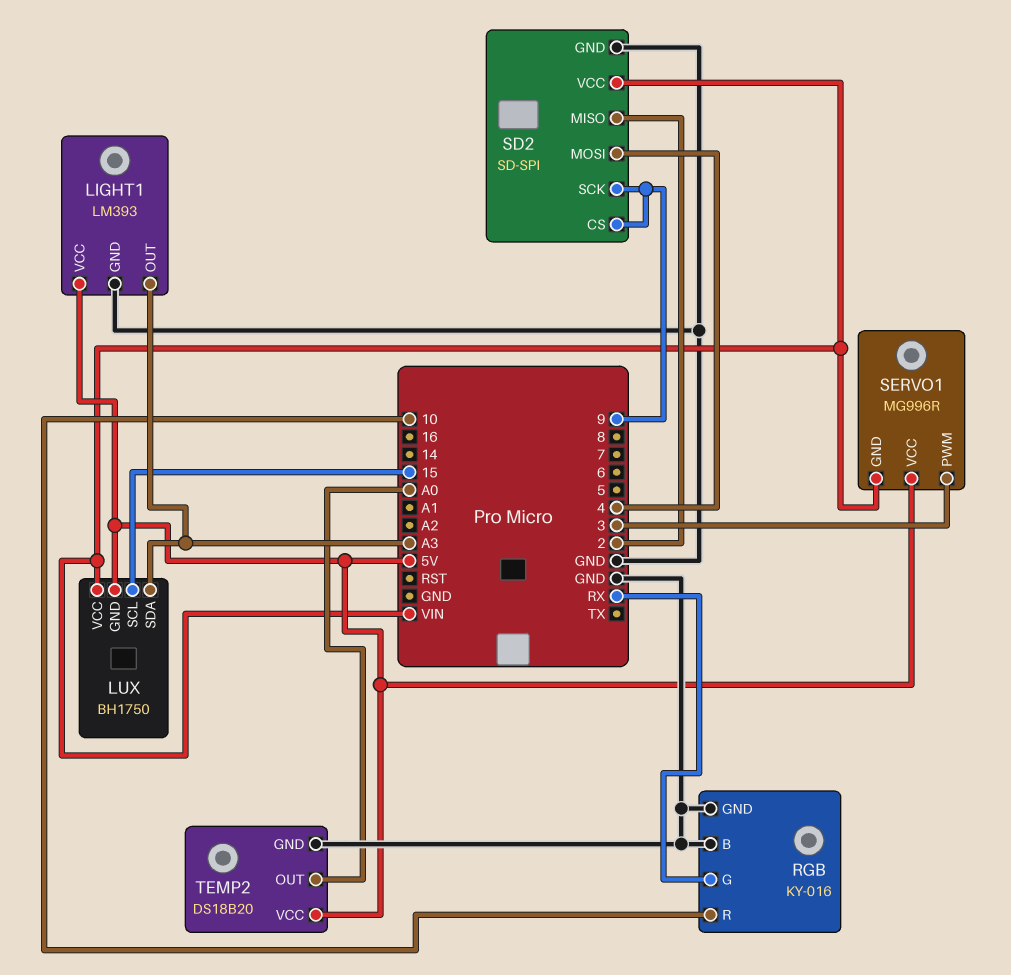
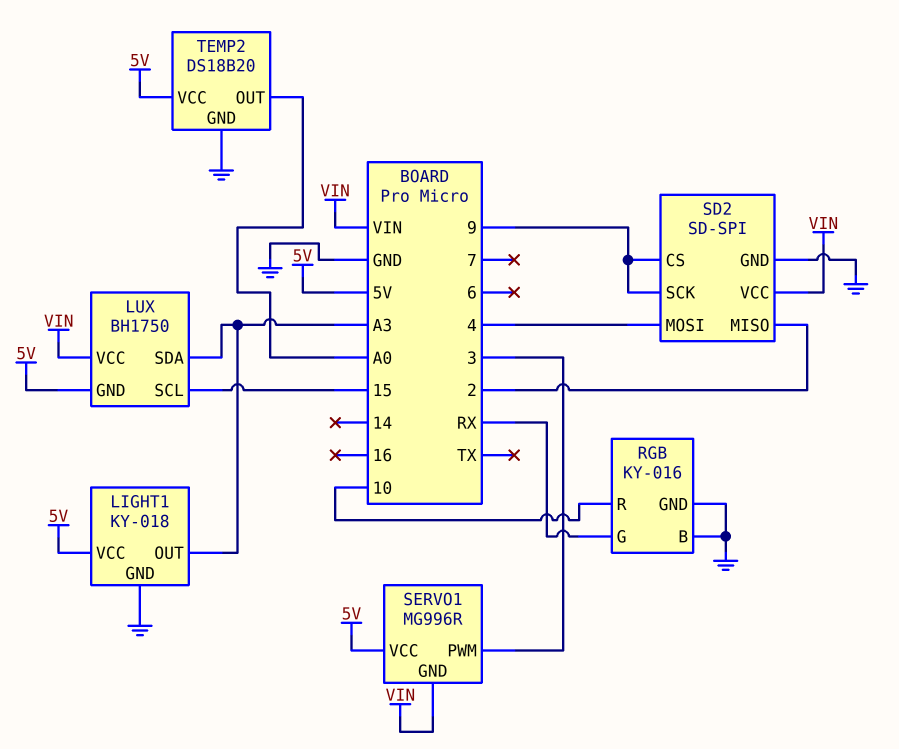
LIGHT1: LM393 -> KY-018

